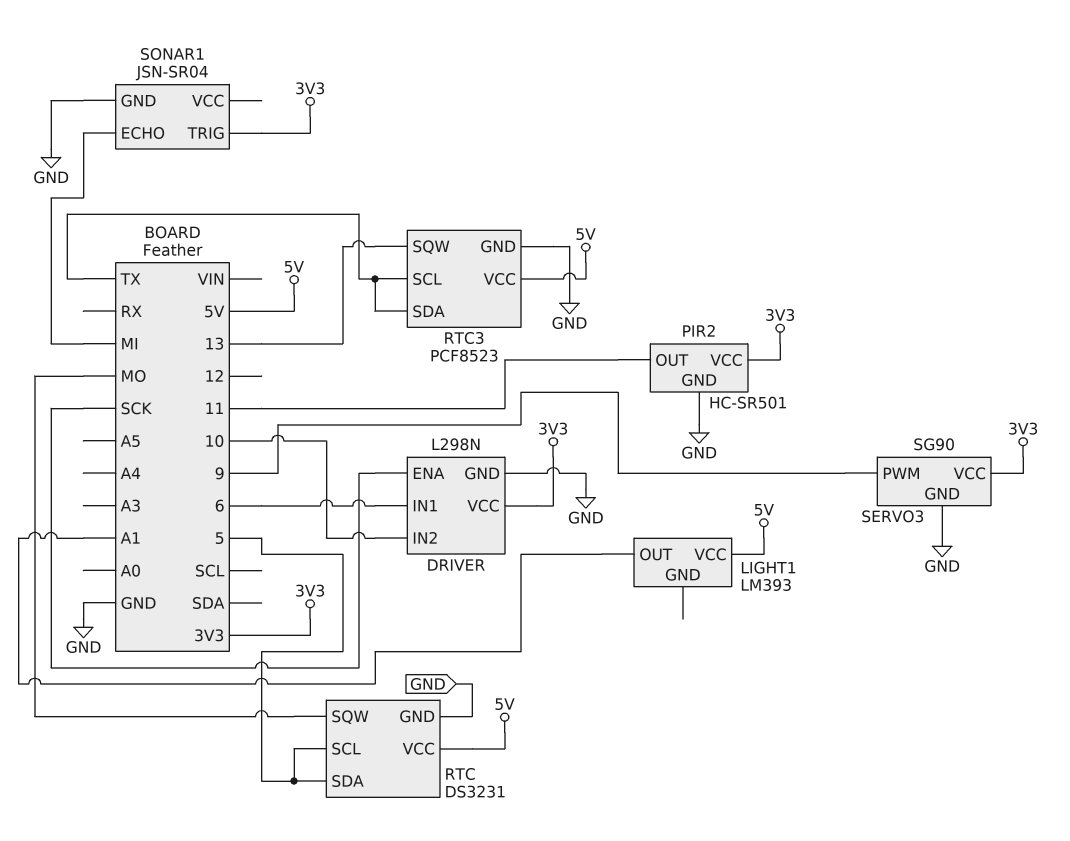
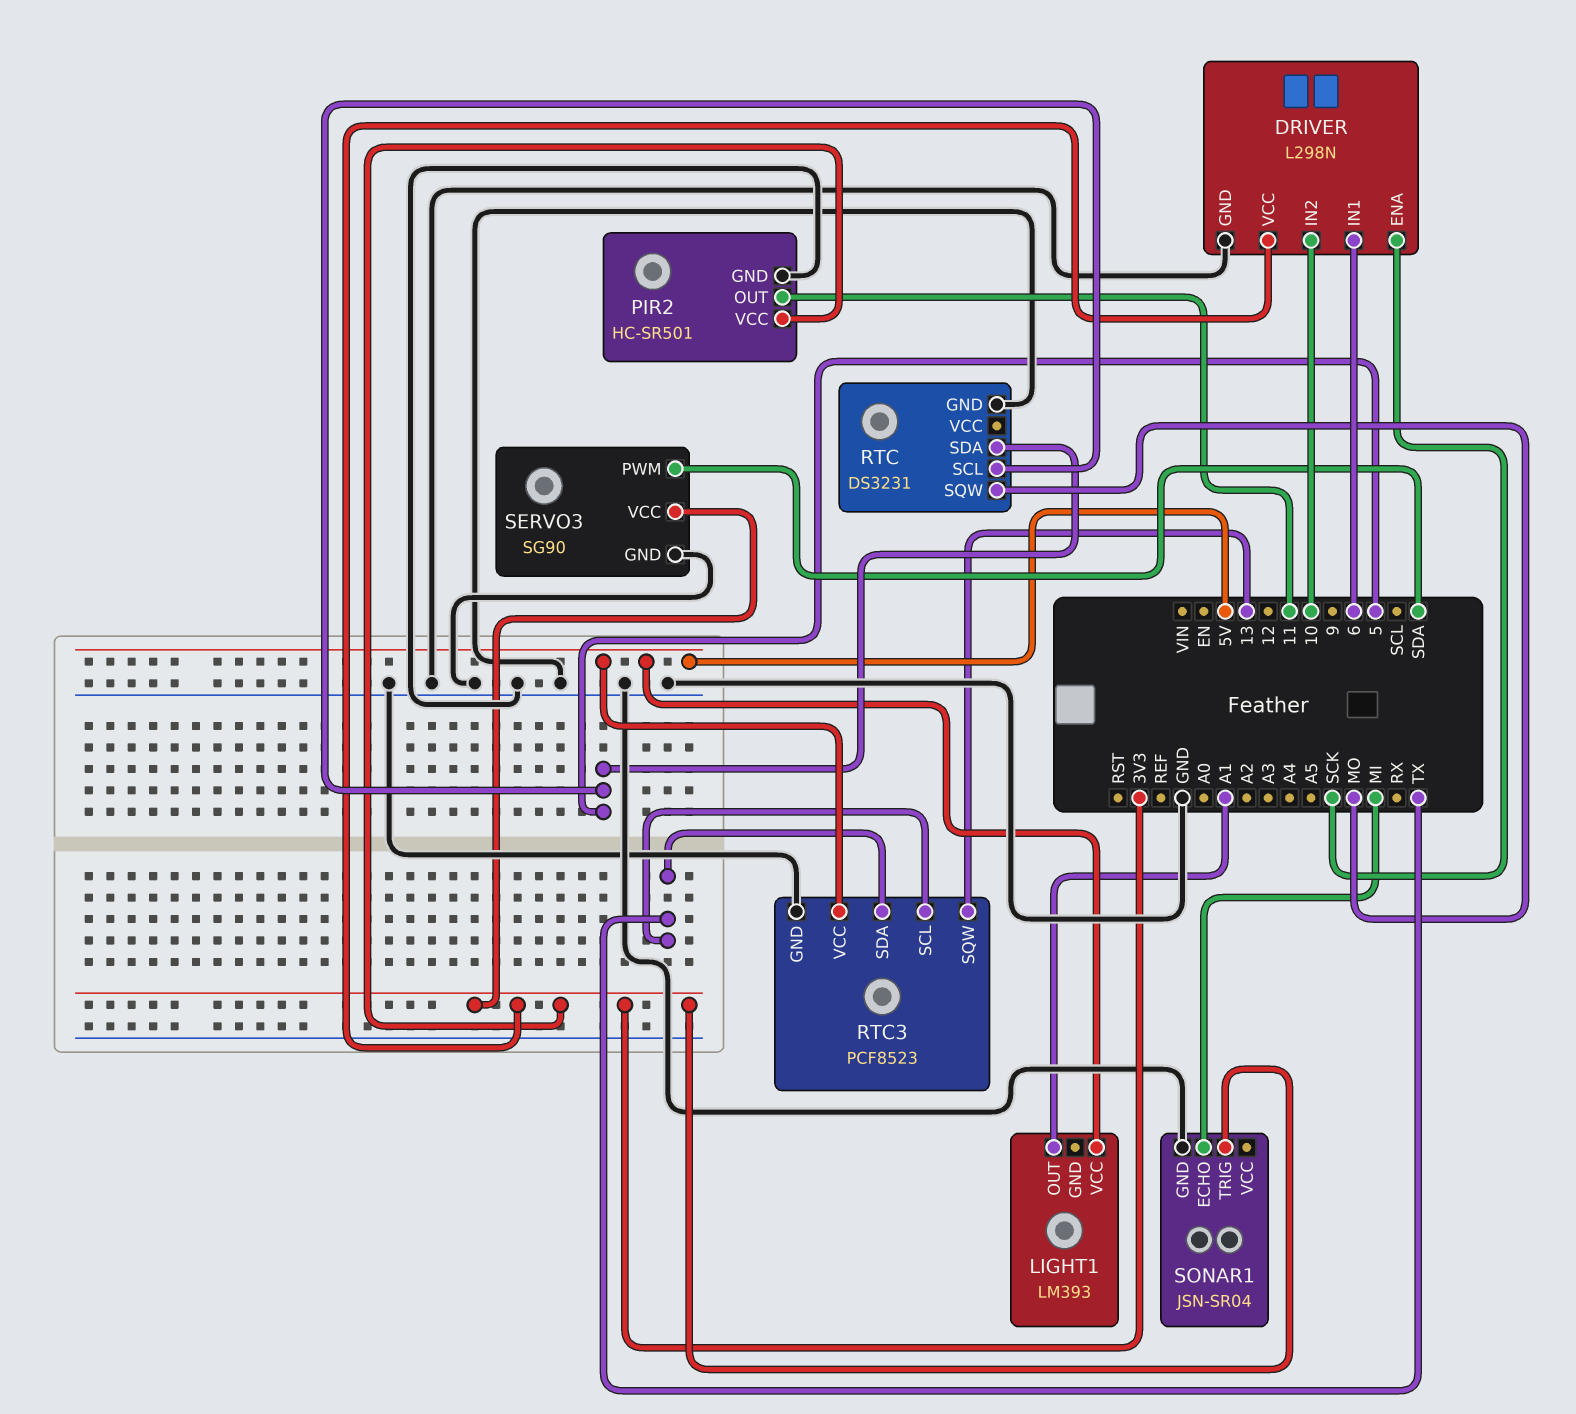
RTC pin VCC: 5V -> none
SERVO3 pin PWM: 9 -> SDA

